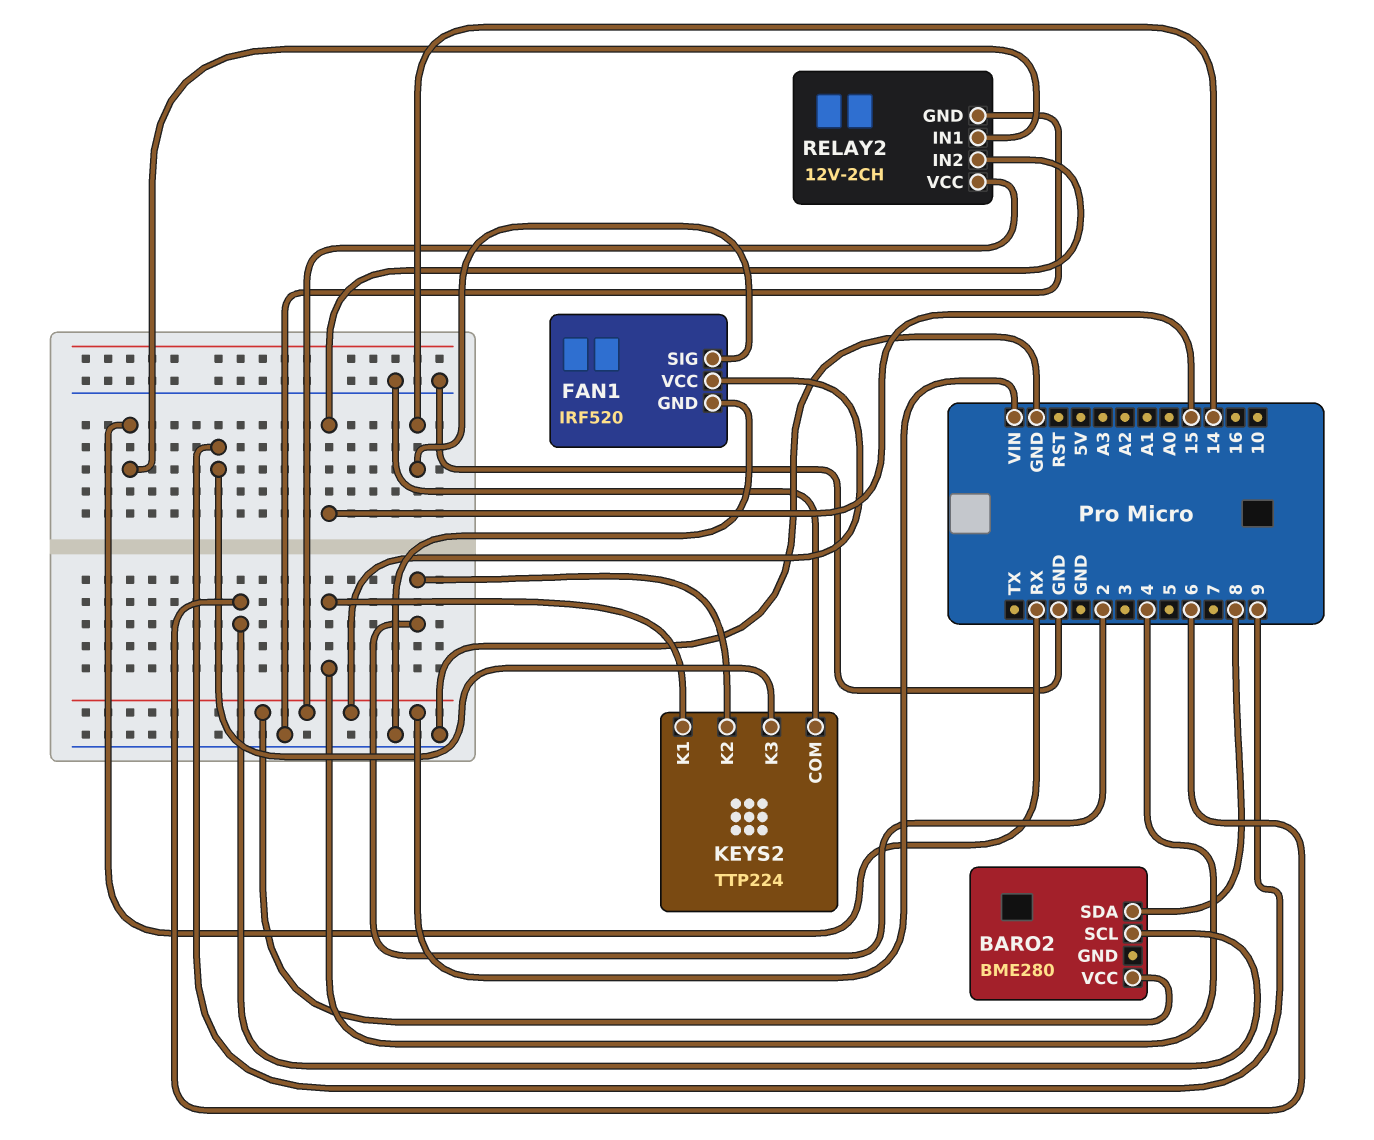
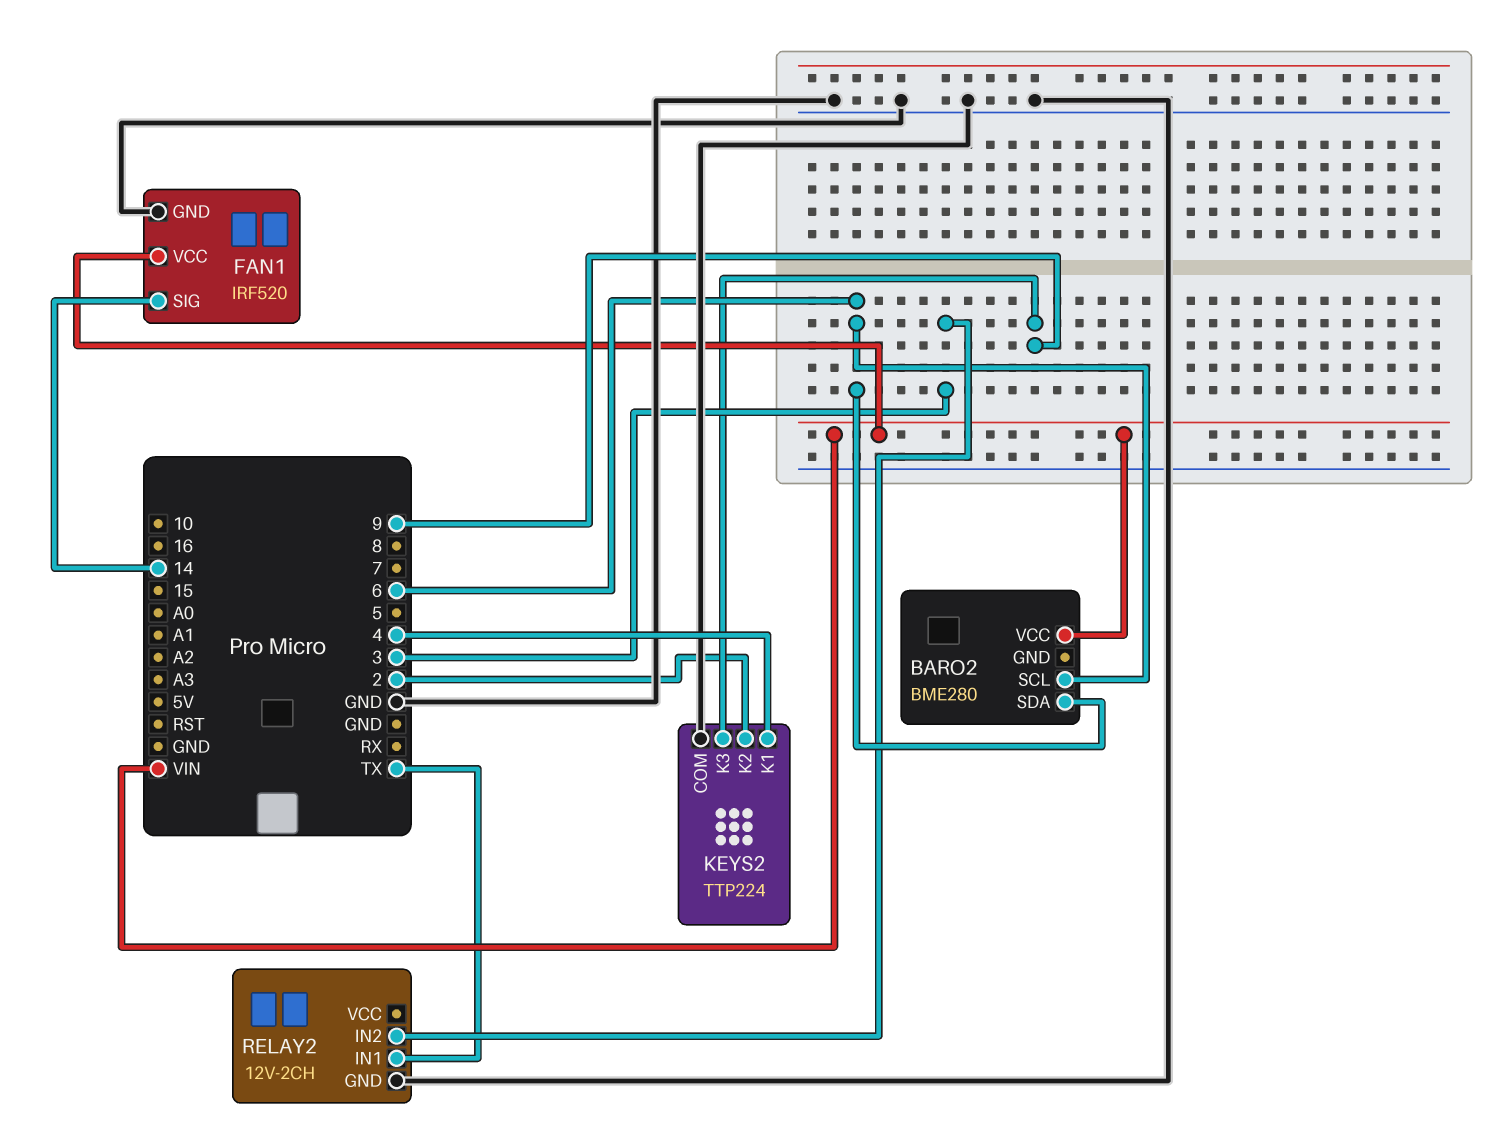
BARO2 pin SDA: 8 -> 6
RELAY2 pin IN1: RX -> TX
RELAY2 pin IN2: 15 -> 3
RELAY2 pin VCC: VIN -> none

